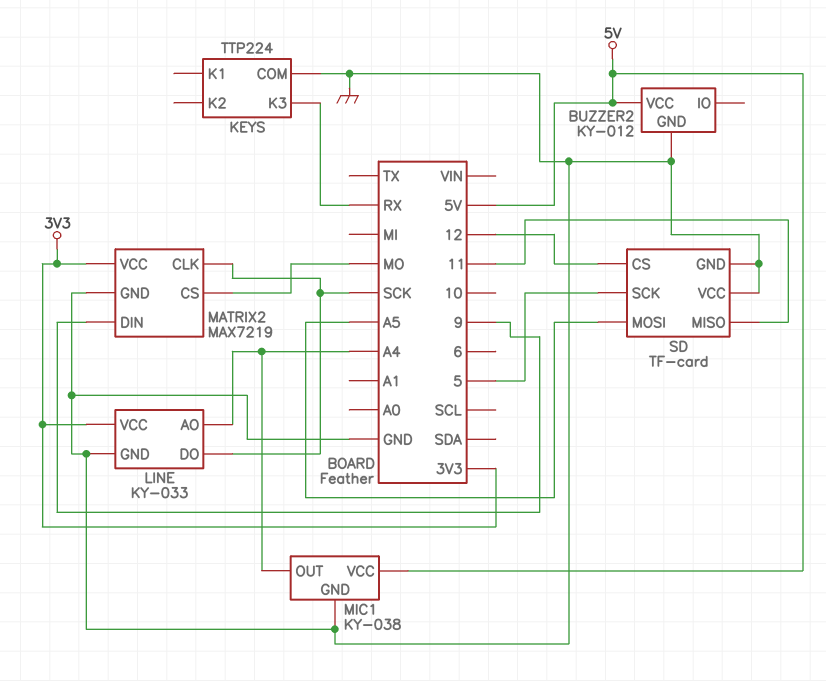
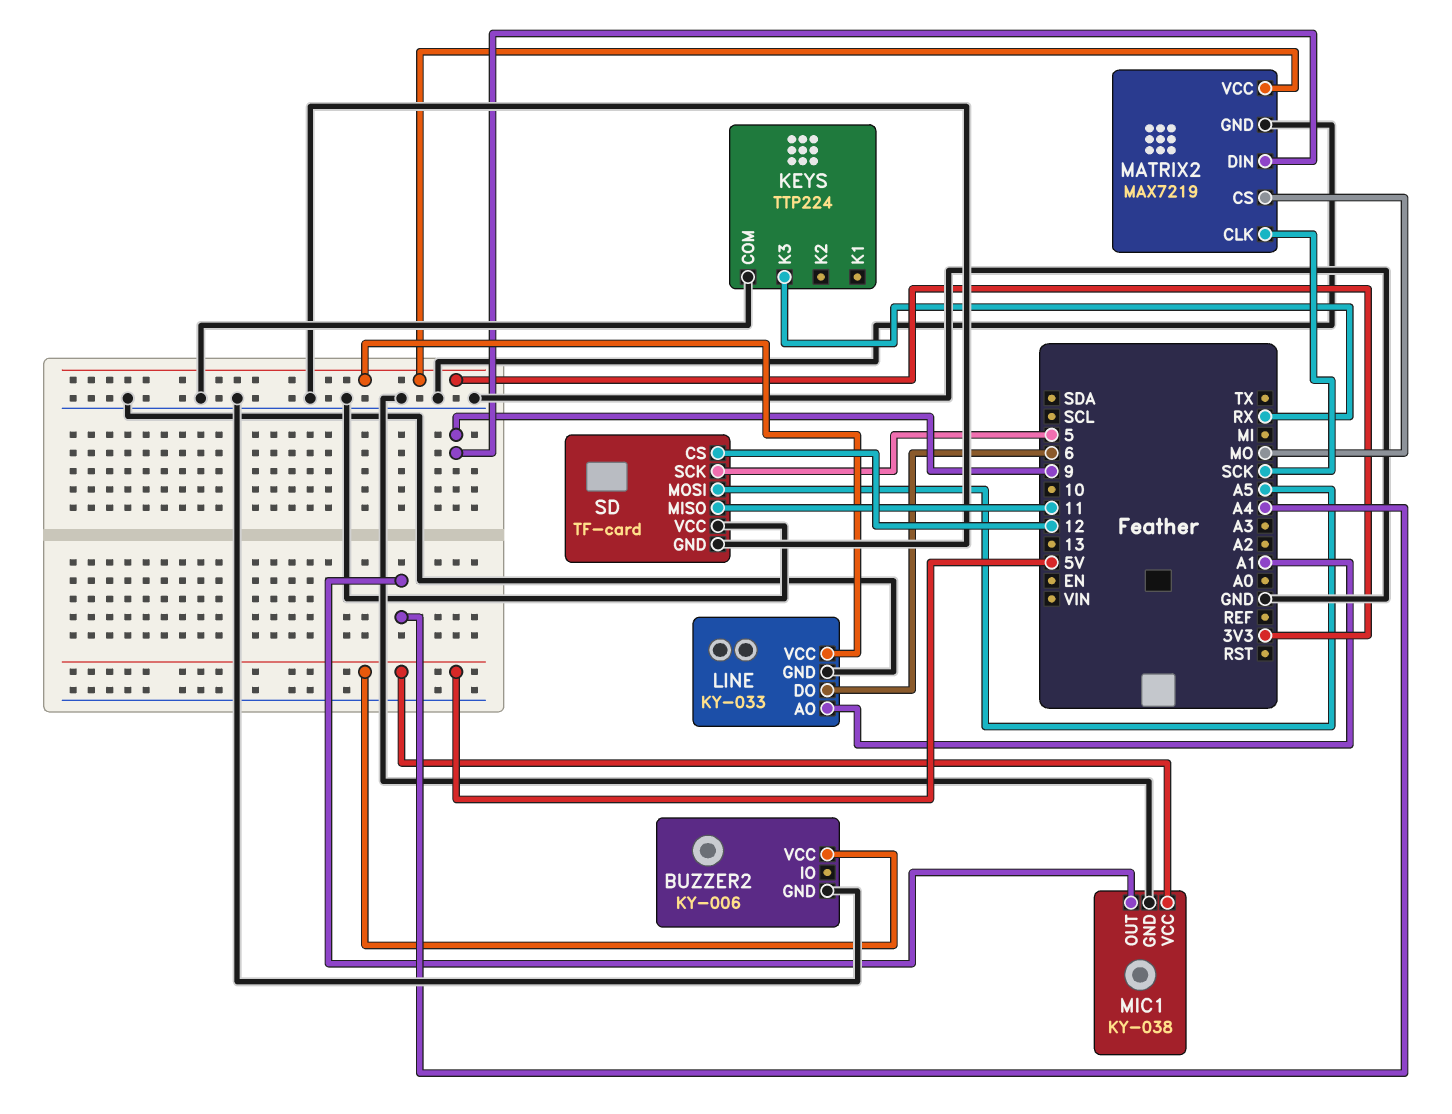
BUZZER2: KY-012 -> KY-006
LINE pin AO: A4 -> A1
LINE pin DO: SCK -> 6

